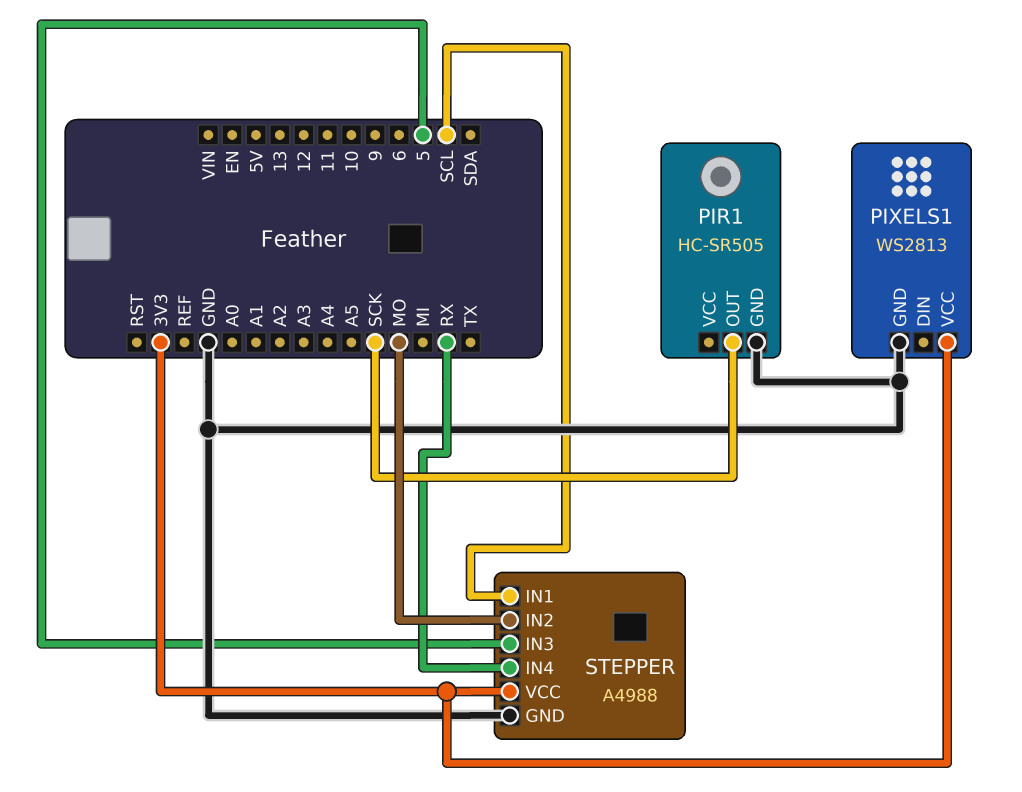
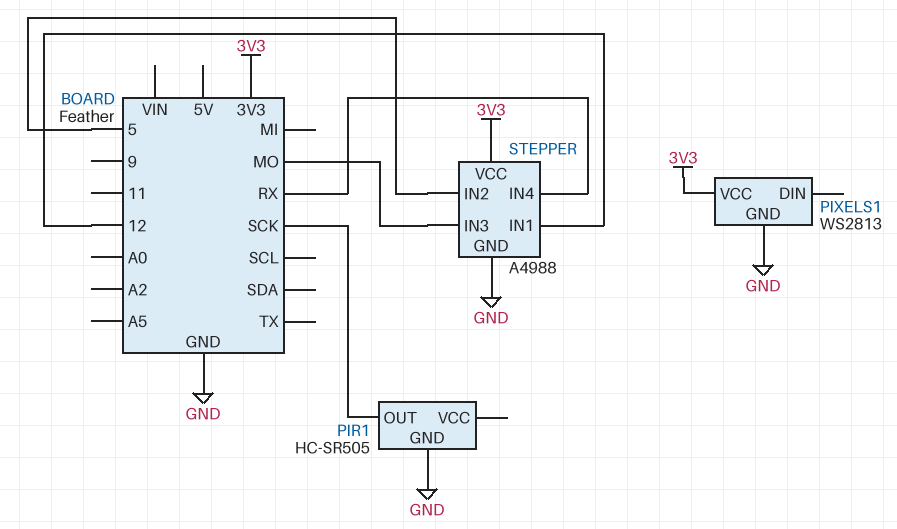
STEPPER pin IN1: SCL -> 12
STEPPER pin IN2: MO -> 5
STEPPER pin IN3: 5 -> MO

